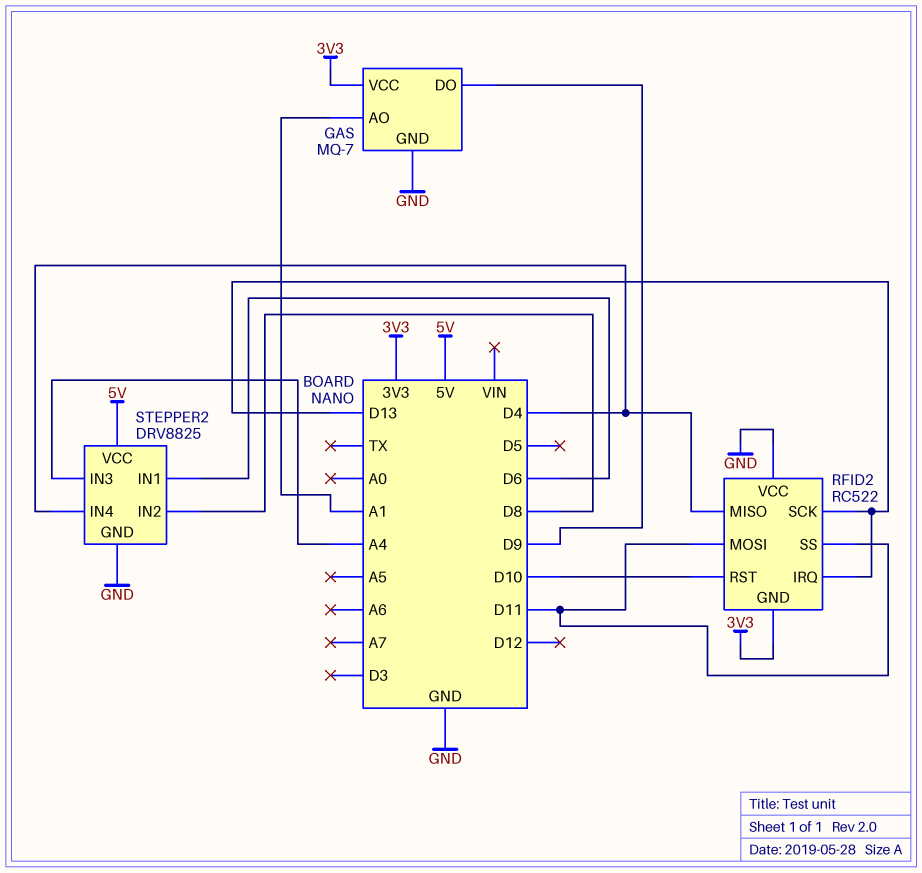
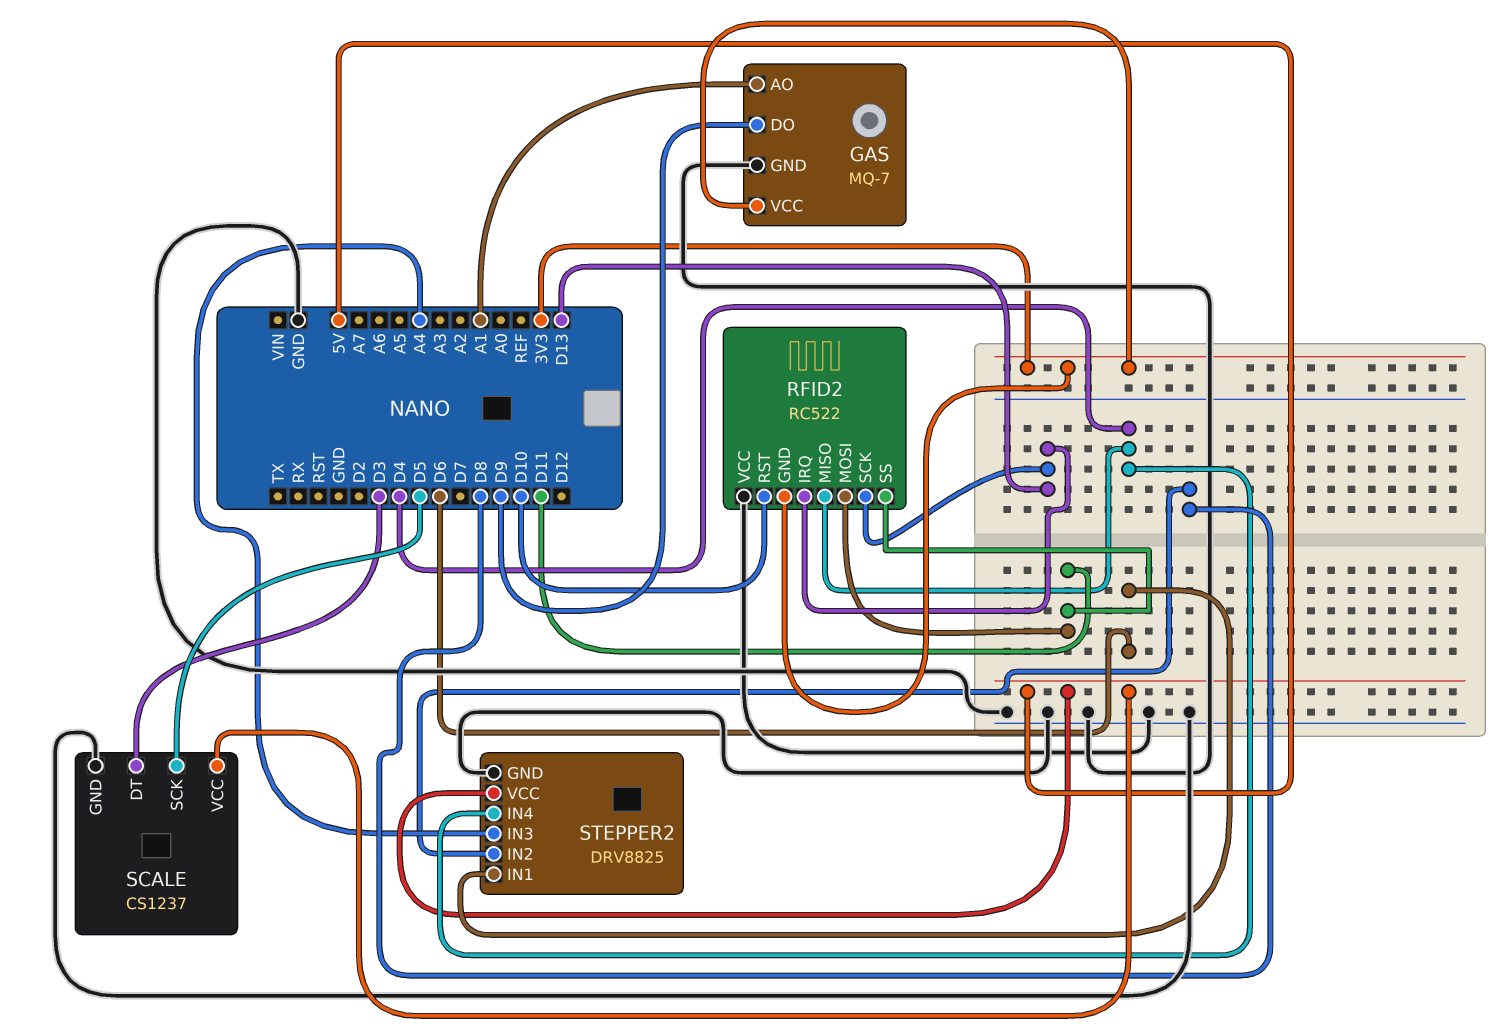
SCALE: none -> CS1237
SCALE pin DT: none -> D3
SCALE pin GND: none -> GND
SCALE pin SCK: none -> D5
SCALE pin VCC: none -> 5V

